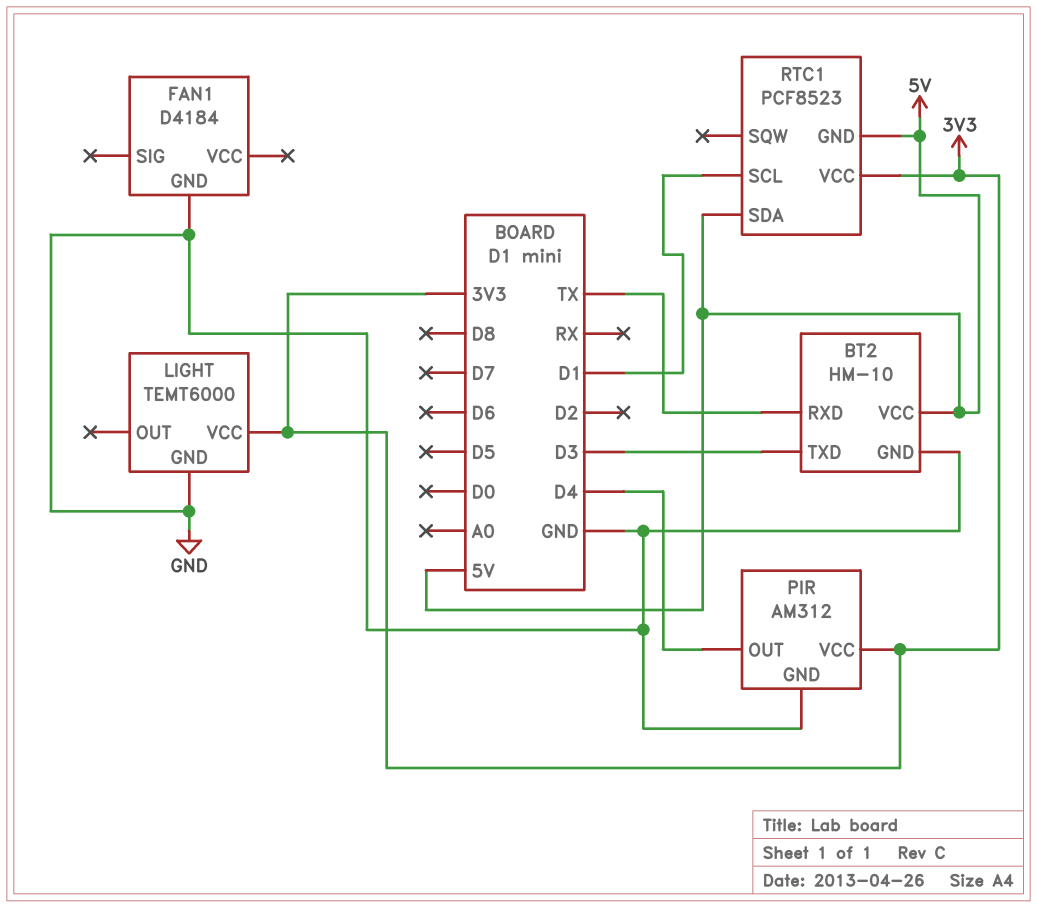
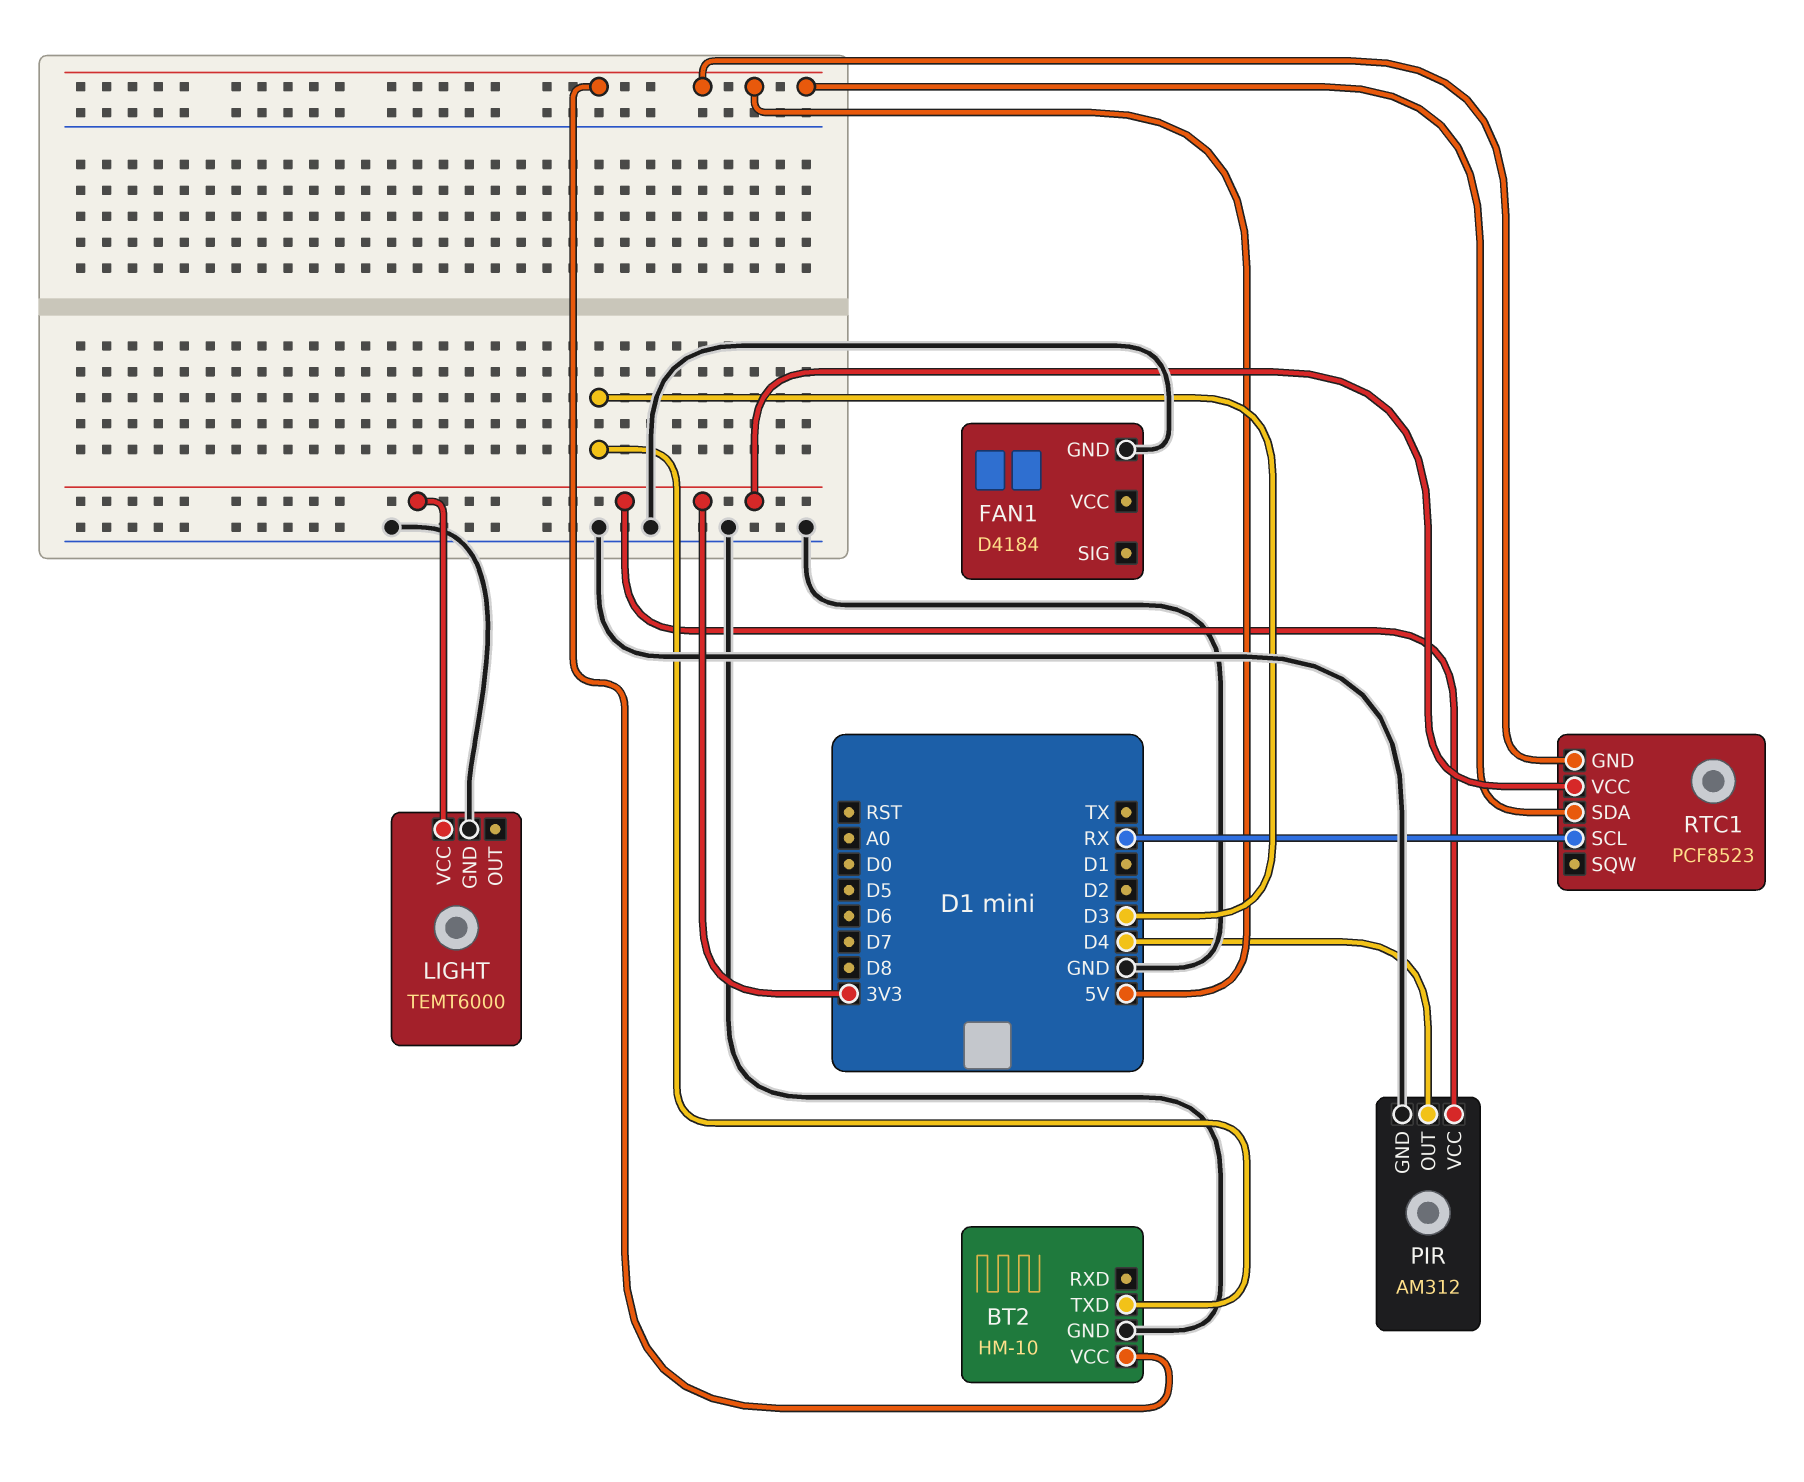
BT2 pin RXD: TX -> none
RTC1 pin SCL: D1 -> RX

